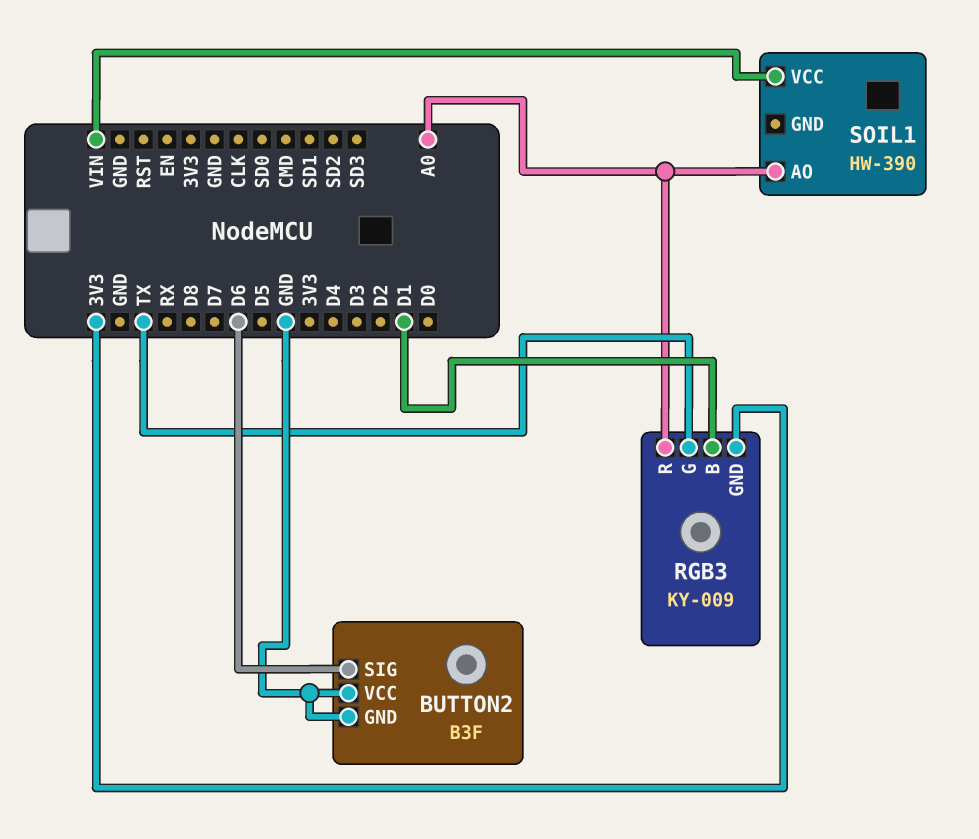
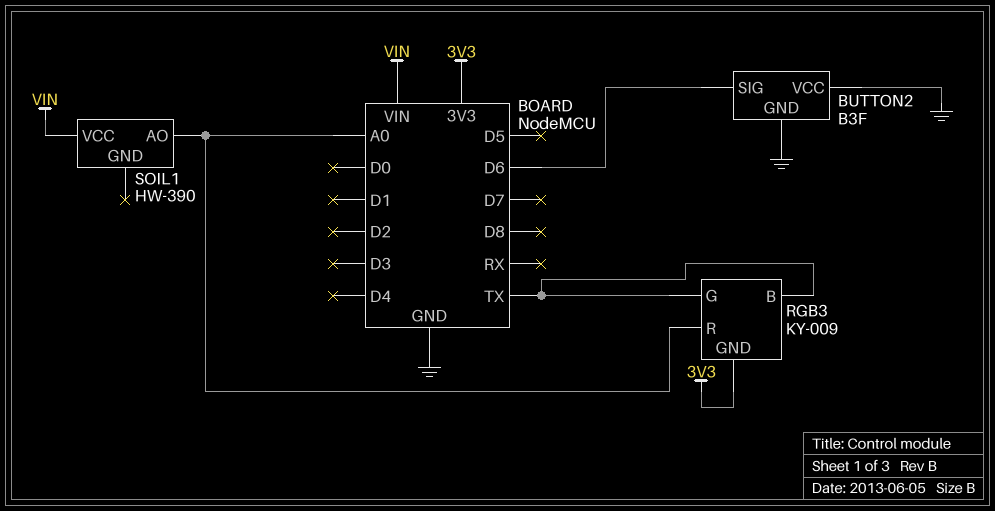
RGB3 pin B: D1 -> TX

